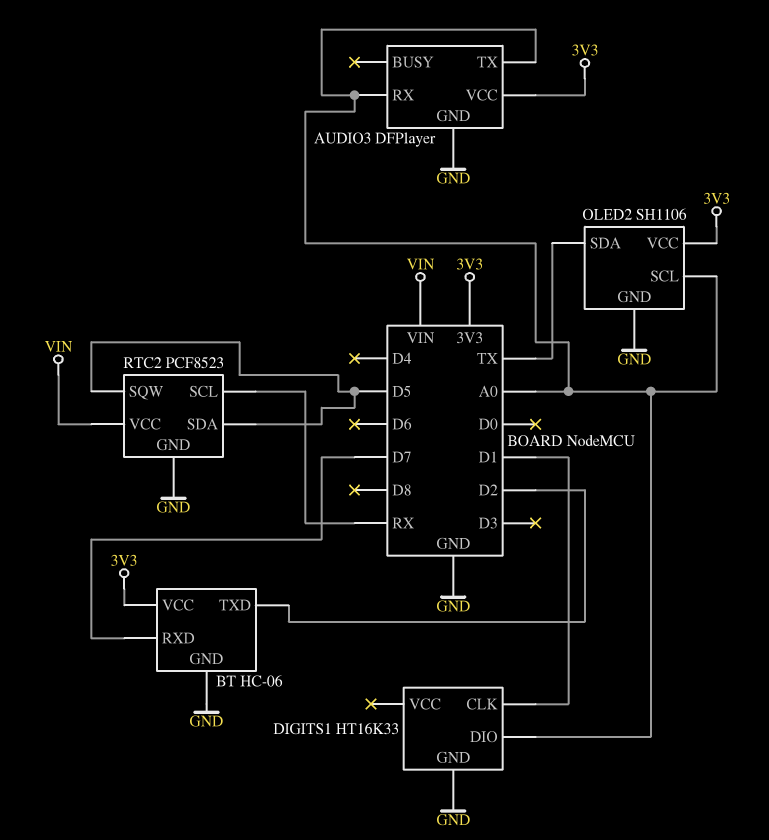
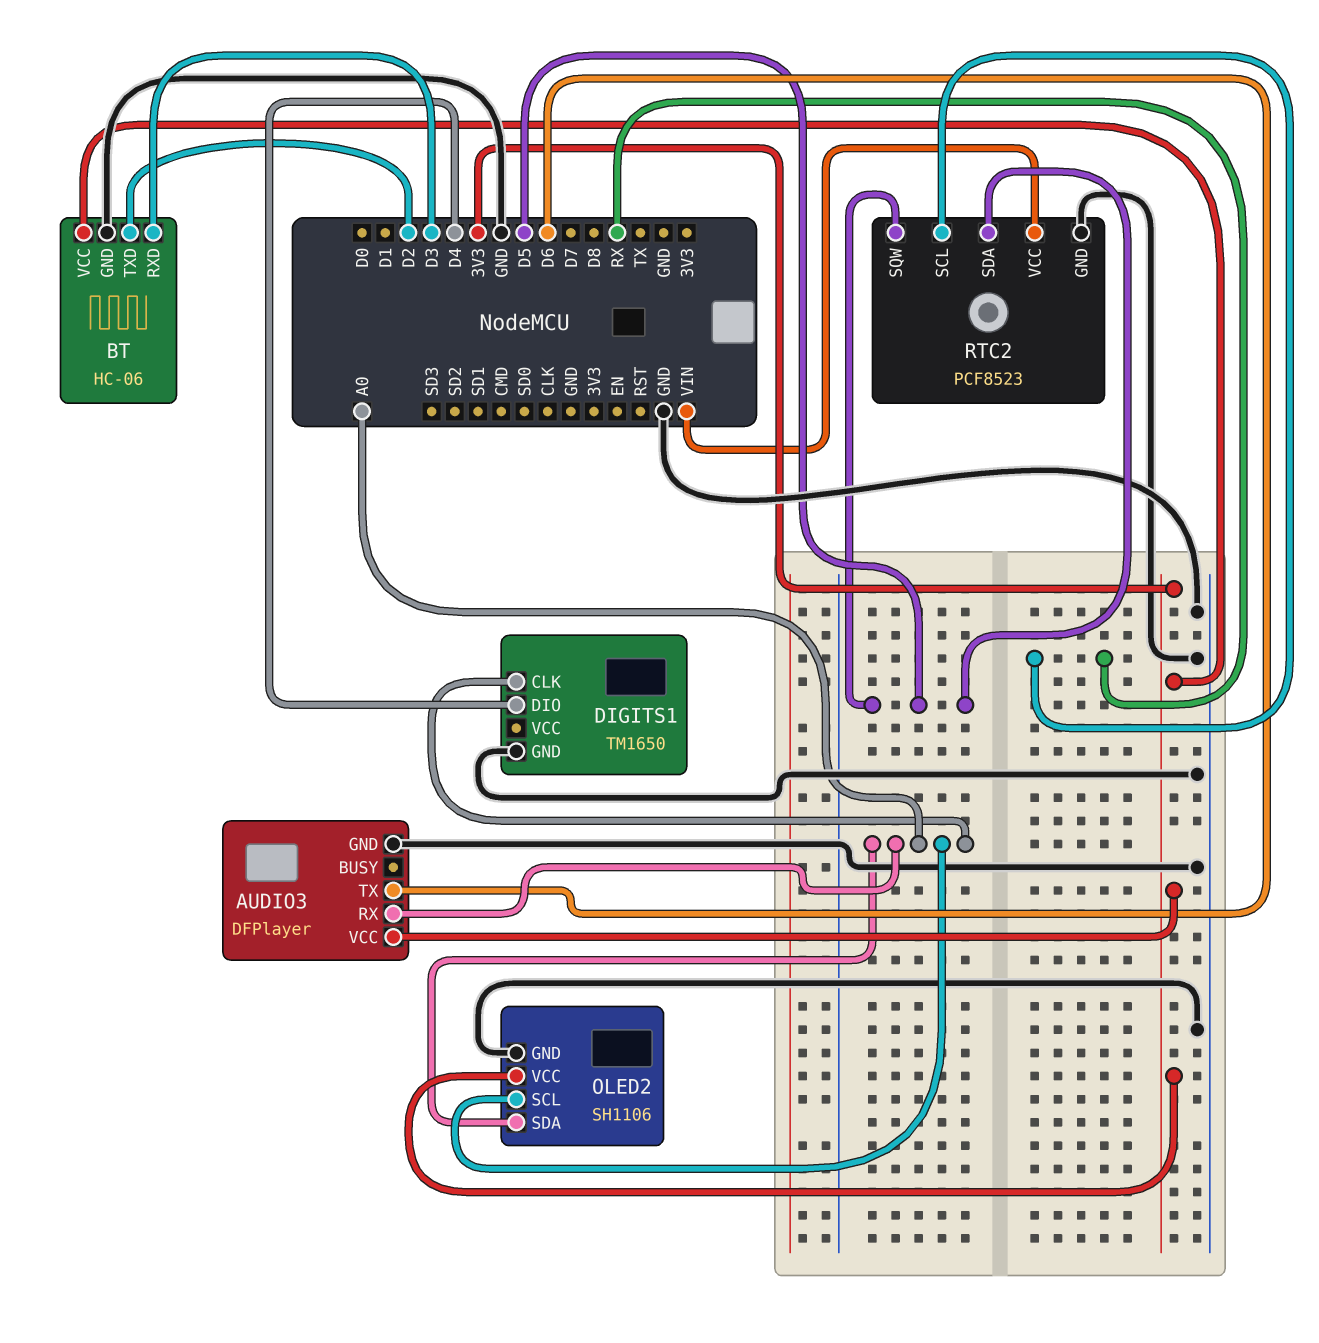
AUDIO3 pin TX: A0 -> D6
BT pin RXD: D7 -> D3
DIGITS1: HT16K33 -> TM1650
DIGITS1 pin CLK: D1 -> A0
DIGITS1 pin DIO: A0 -> D4
OLED2 pin SDA: TX -> A0

